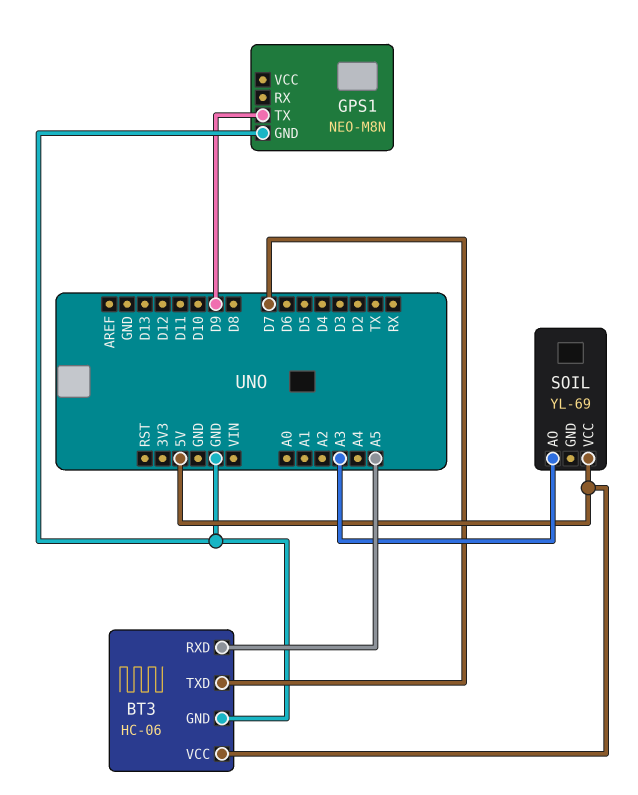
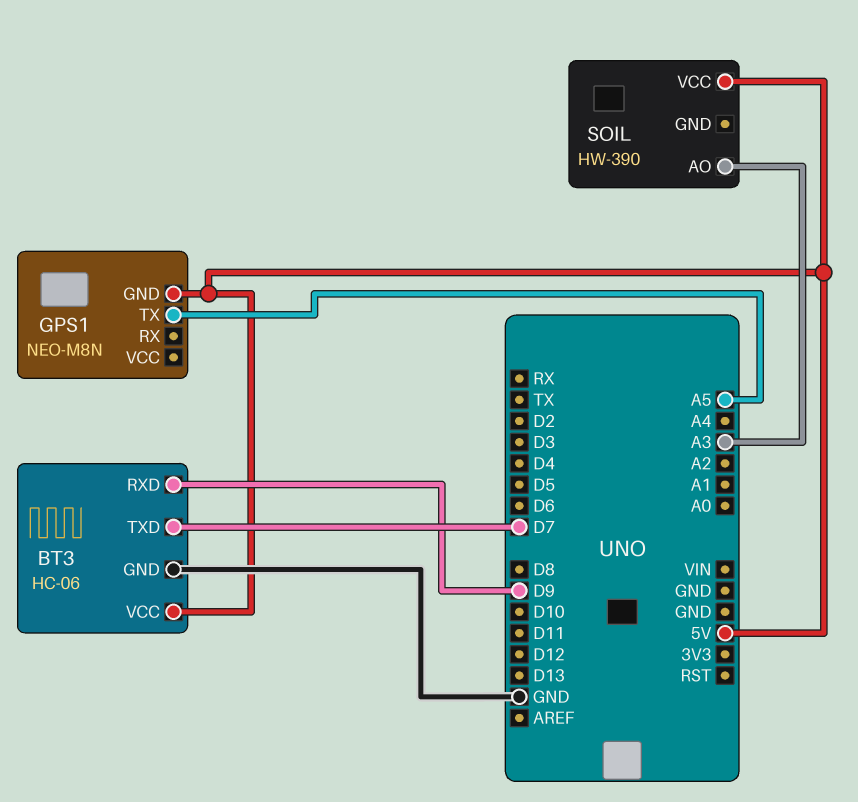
BT3 pin RXD: A5 -> D9
GPS1 pin GND: GND -> 5V
GPS1 pin TX: D9 -> A5
SOIL: YL-69 -> HW-390

